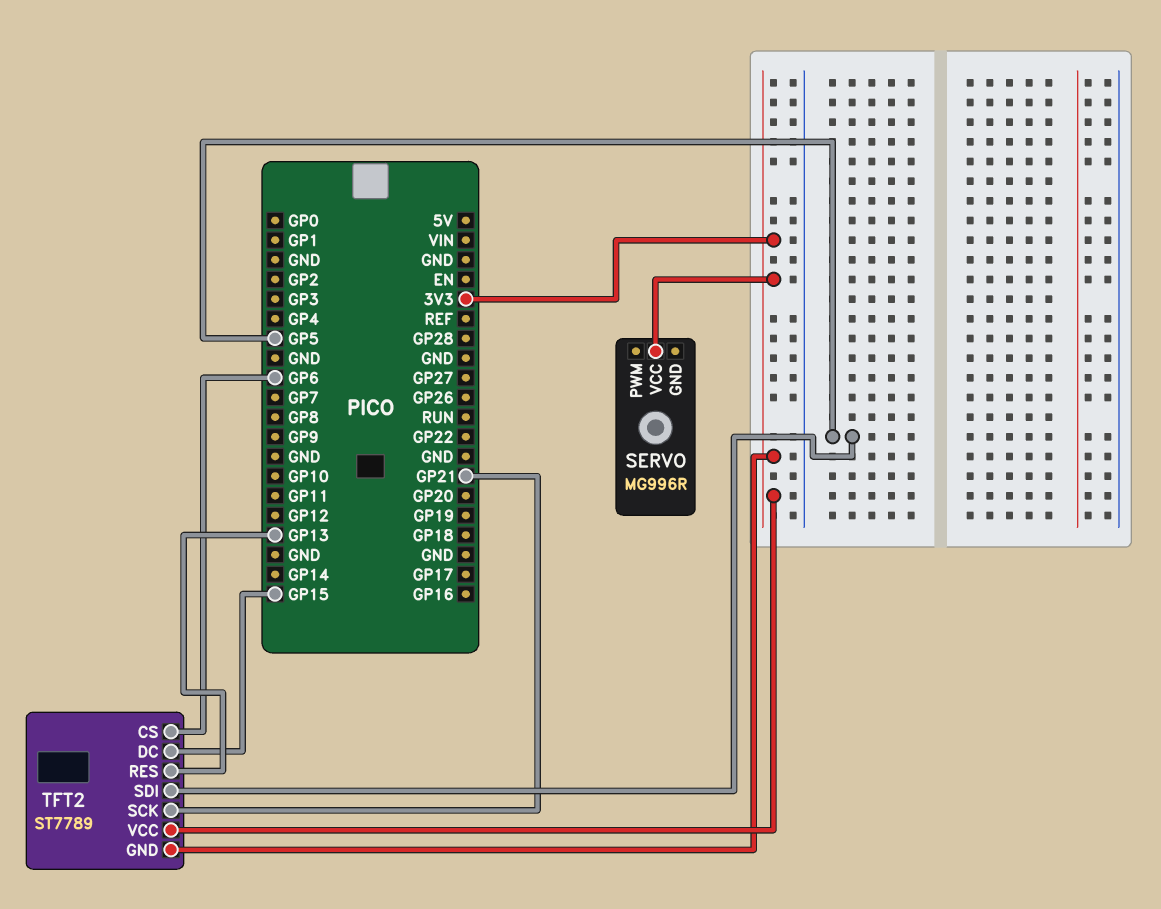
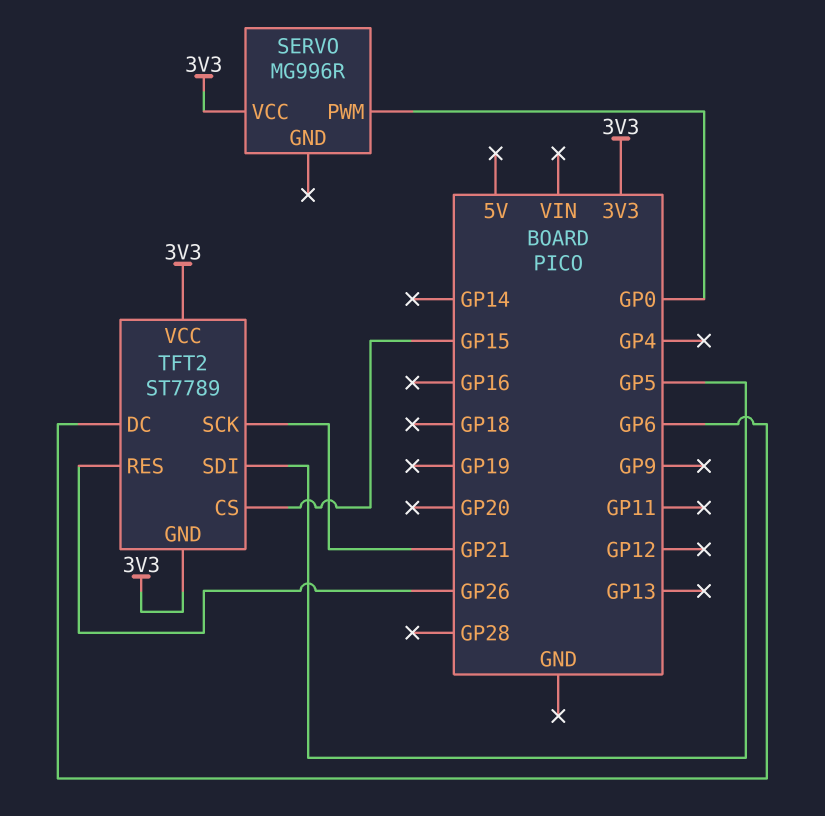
SERVO pin PWM: none -> GP0
TFT2 pin CS: GP6 -> GP15
TFT2 pin DC: GP15 -> GP6
TFT2 pin RES: GP13 -> GP26

